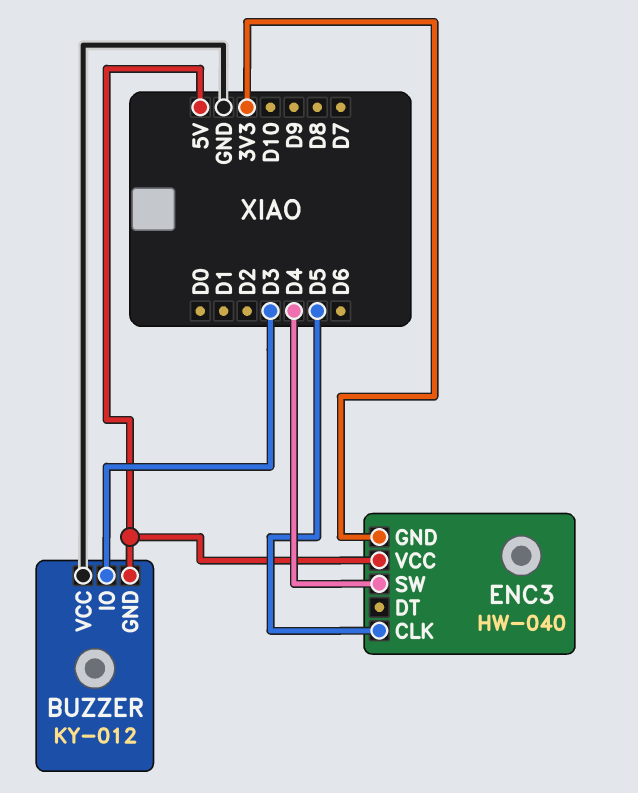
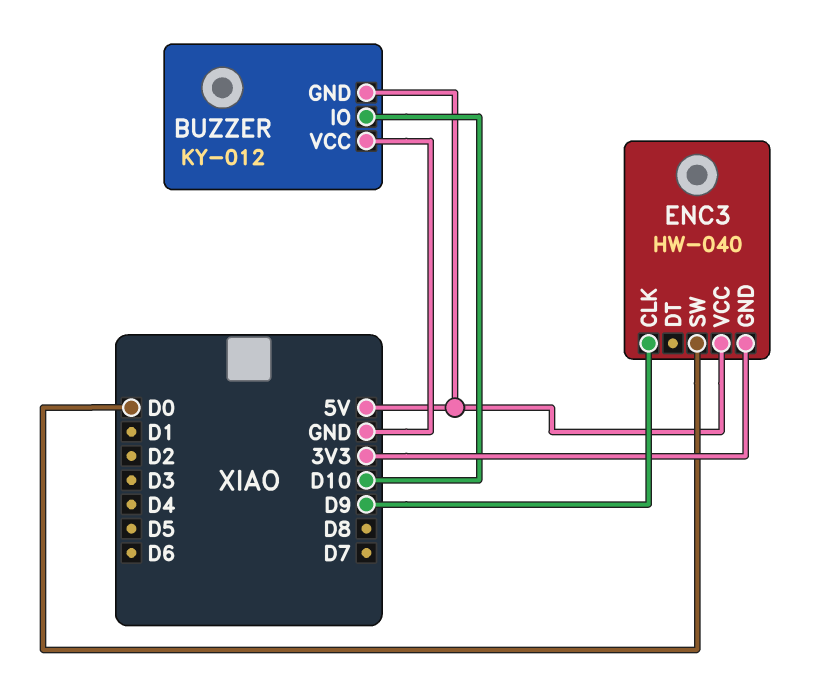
BUZZER pin IO: D3 -> D10
ENC3 pin CLK: D5 -> D9
ENC3 pin SW: D4 -> D0

